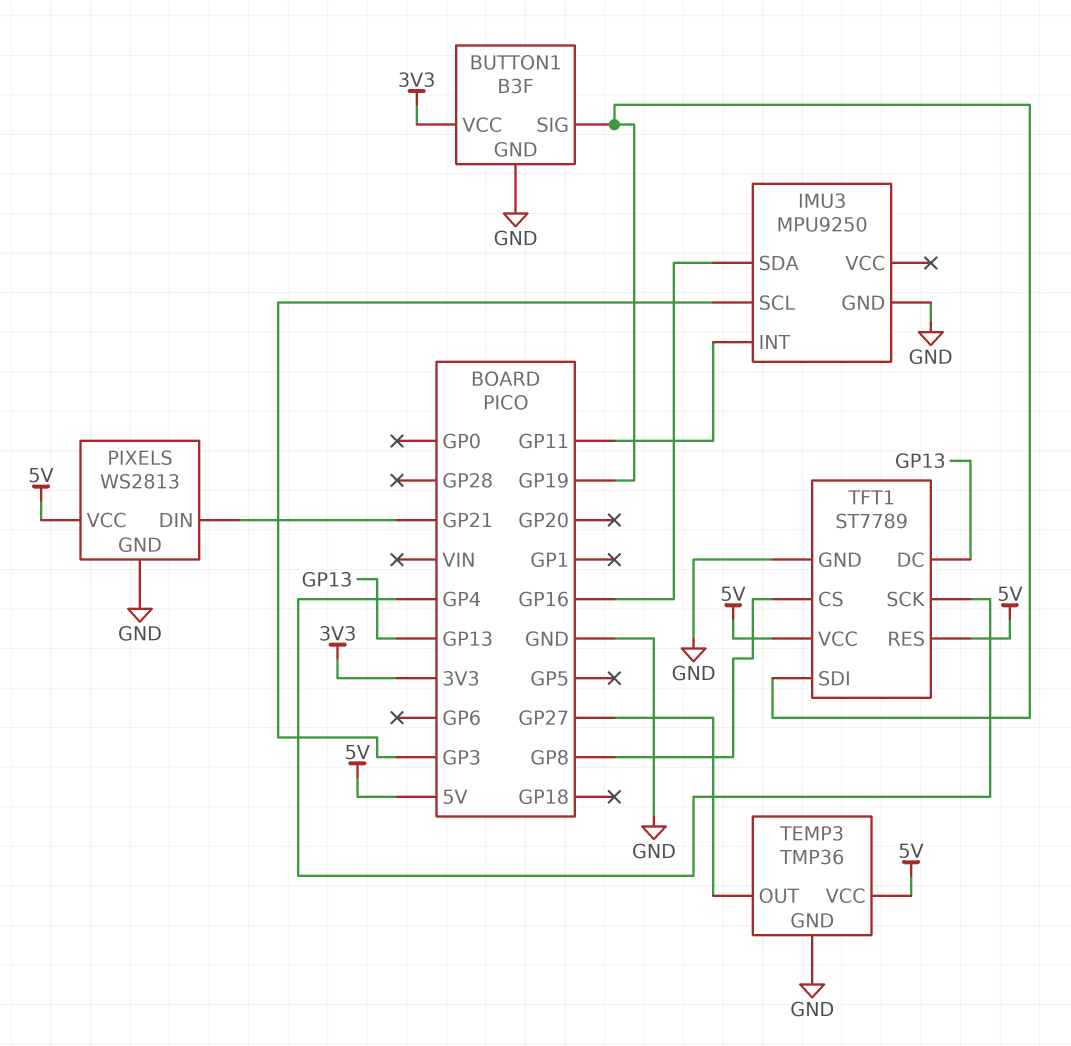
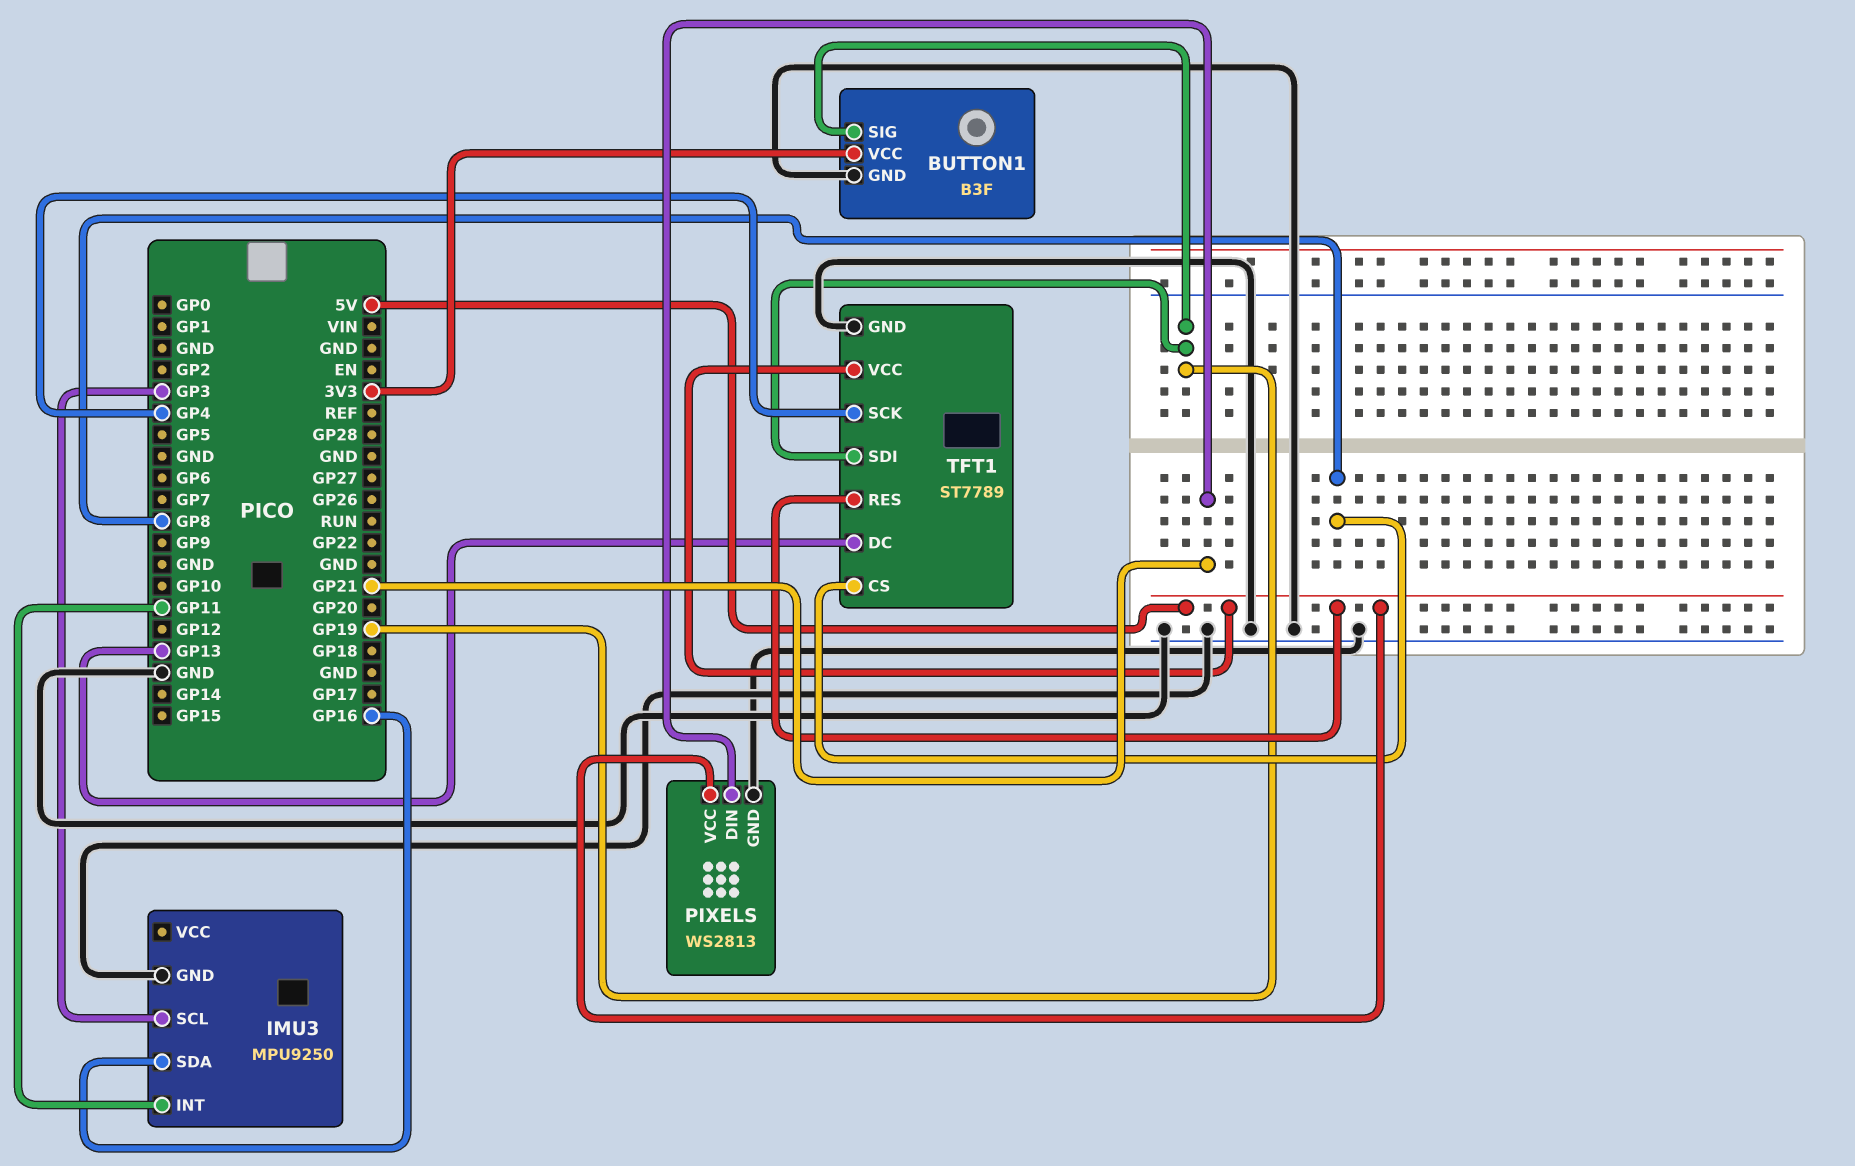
TEMP3: TMP36 -> none
TEMP3 pin GND: GND -> none
TEMP3 pin OUT: GP27 -> none
TEMP3 pin VCC: 5V -> none

